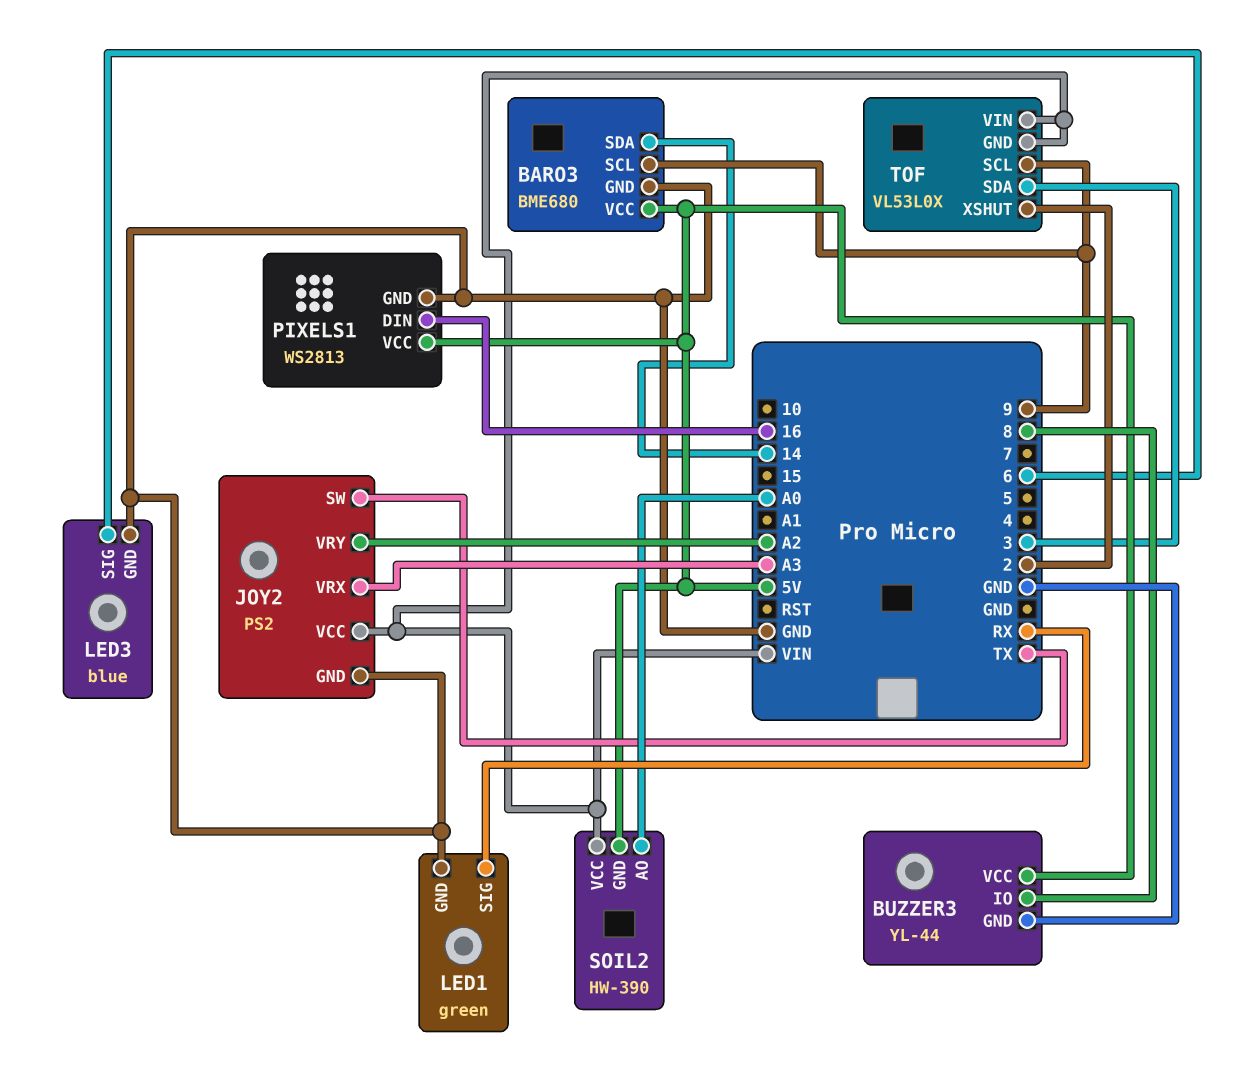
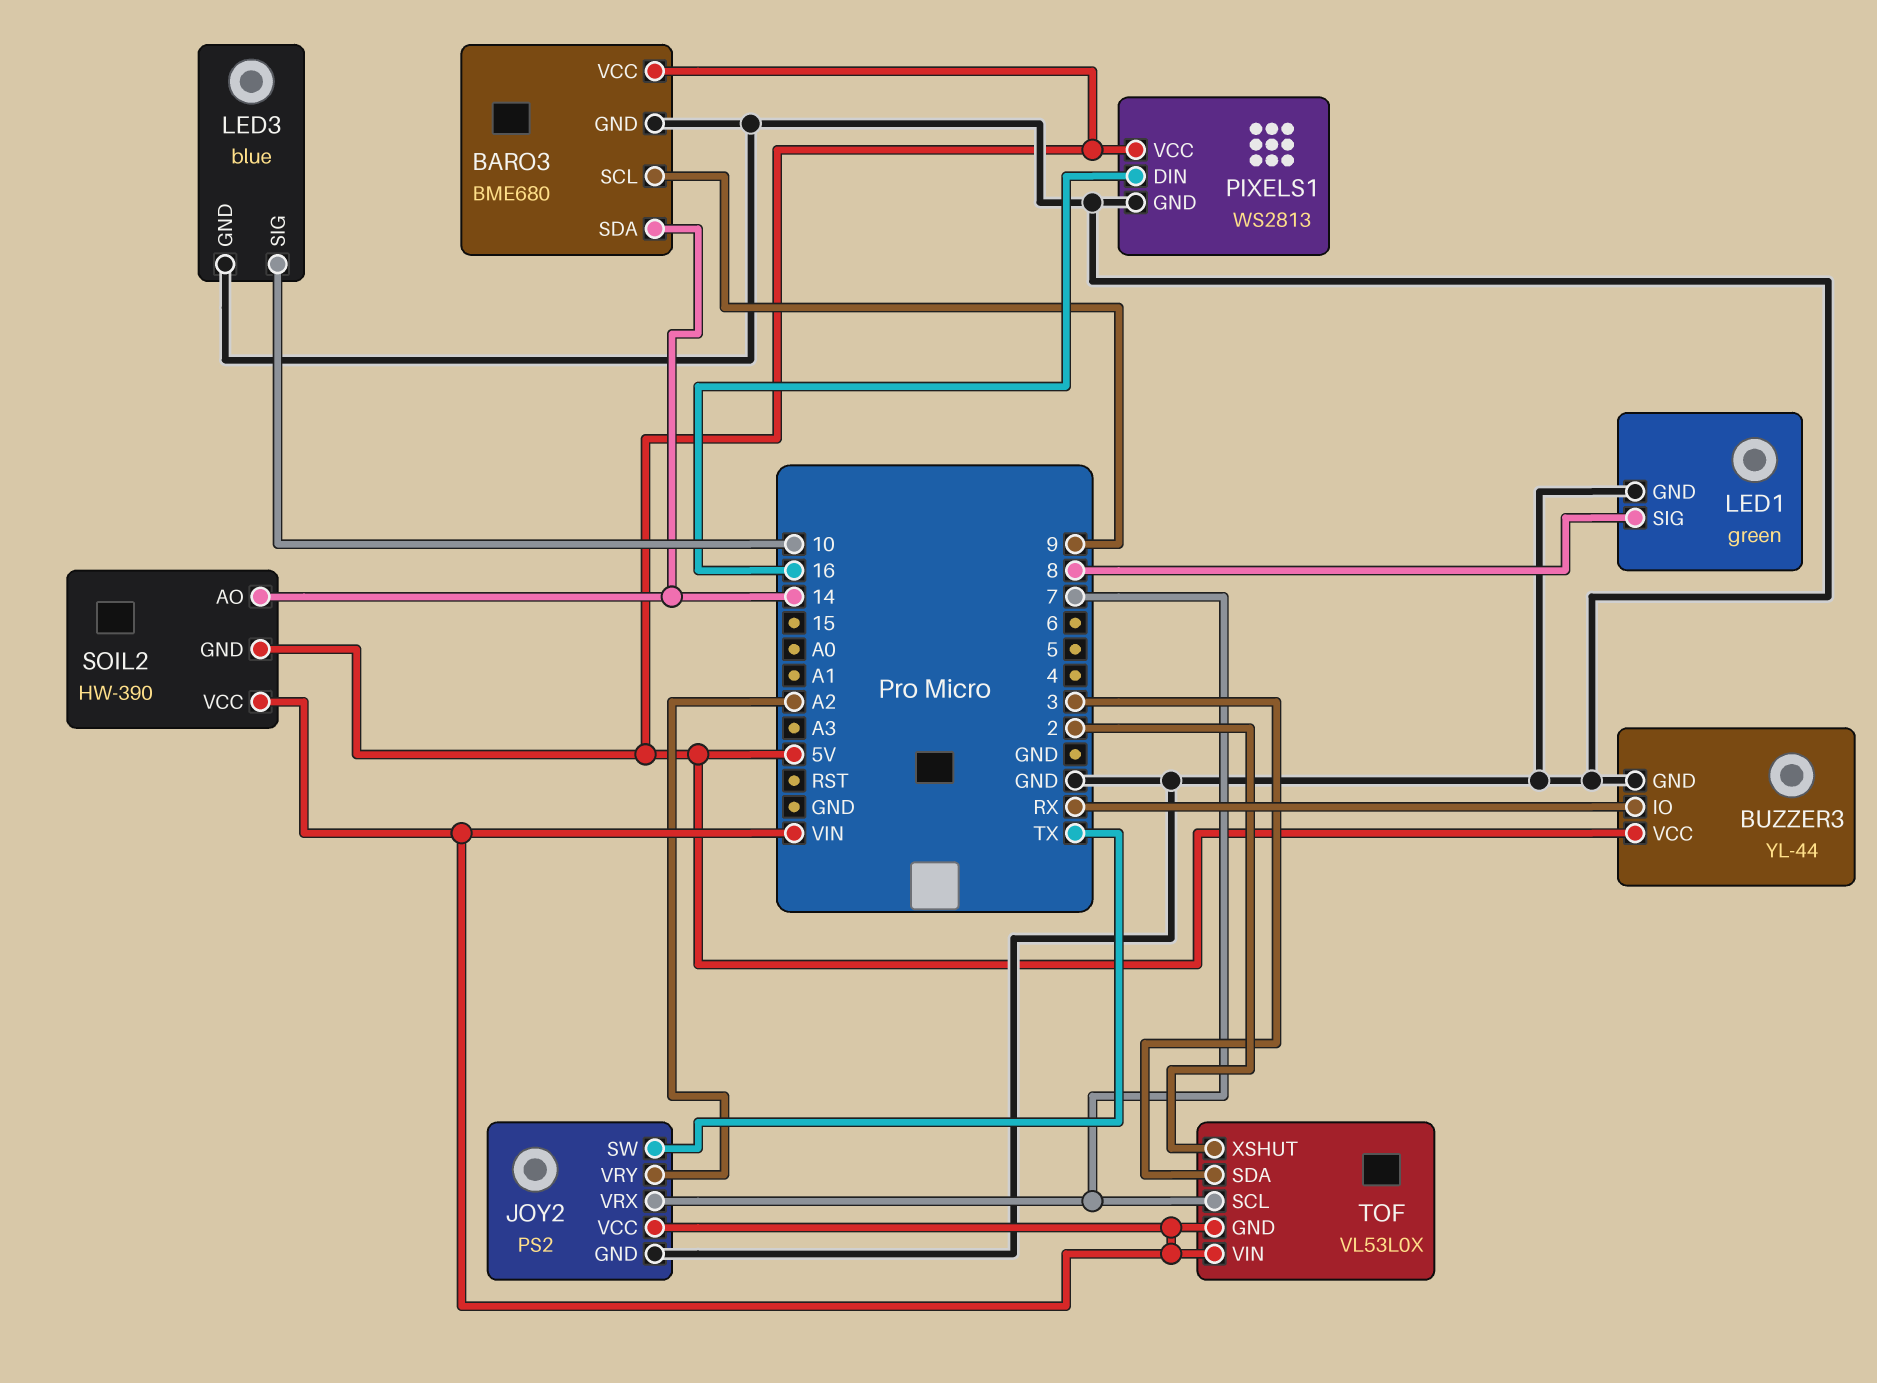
BUZZER3 pin IO: 8 -> RX
JOY2 pin VRX: A3 -> 7
LED1 pin SIG: RX -> 8
LED3 pin SIG: 6 -> 10
SOIL2 pin AO: A0 -> 14
TOF pin SCL: 9 -> 7

